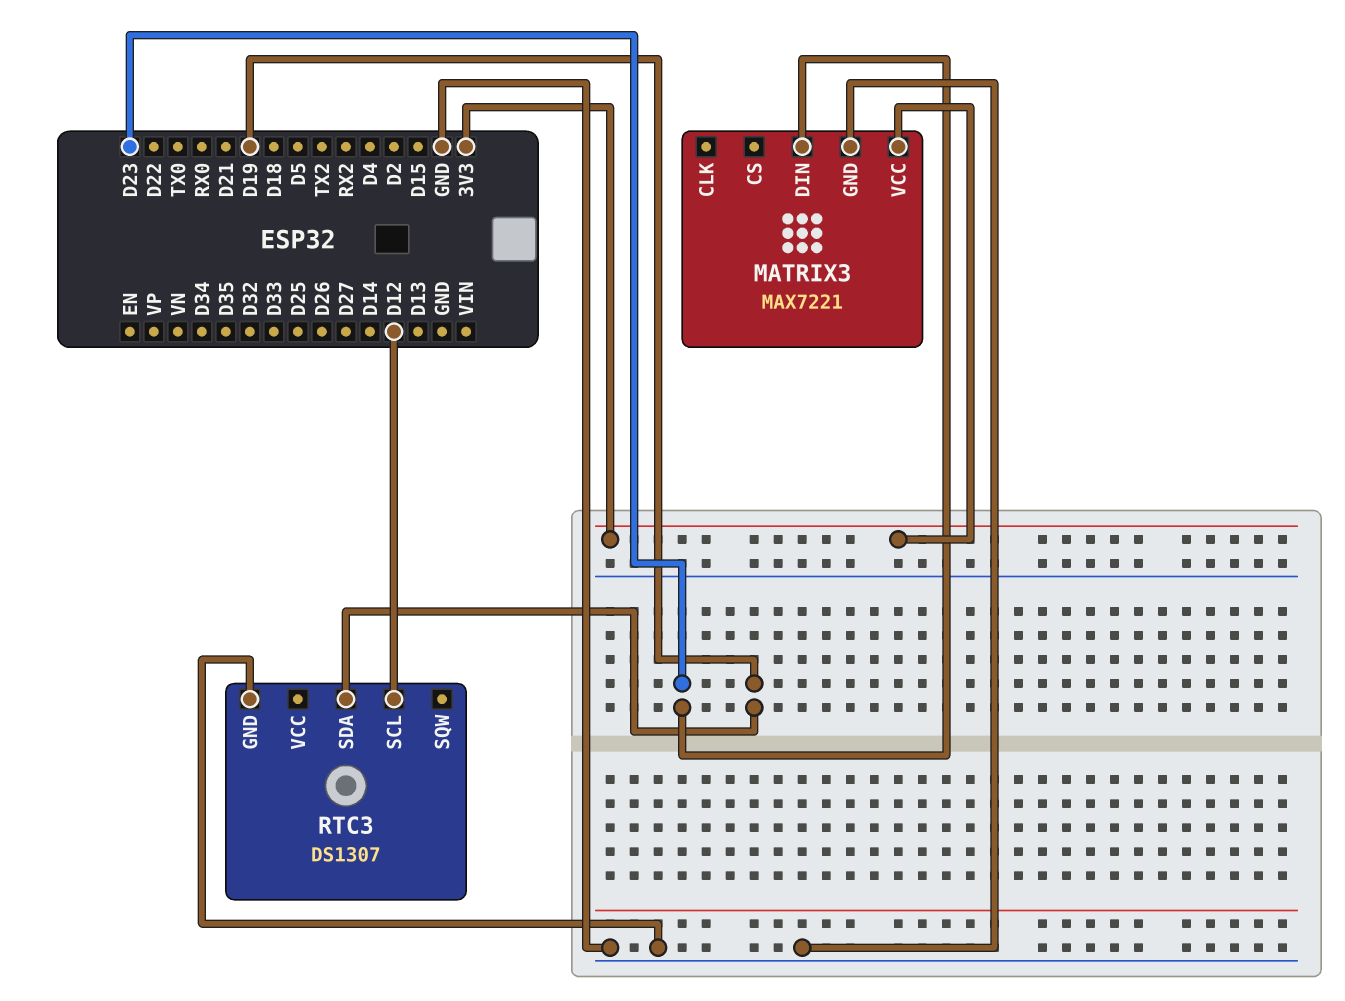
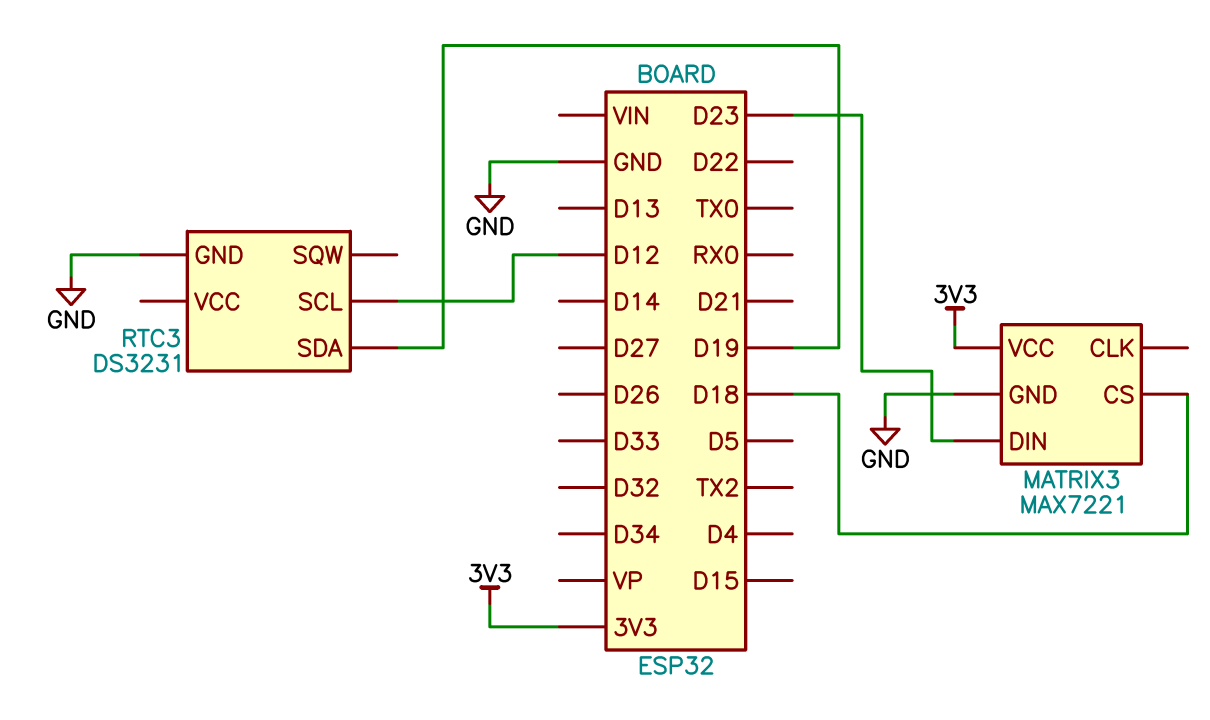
MATRIX3 pin CS: none -> D18
RTC3: DS1307 -> DS3231

